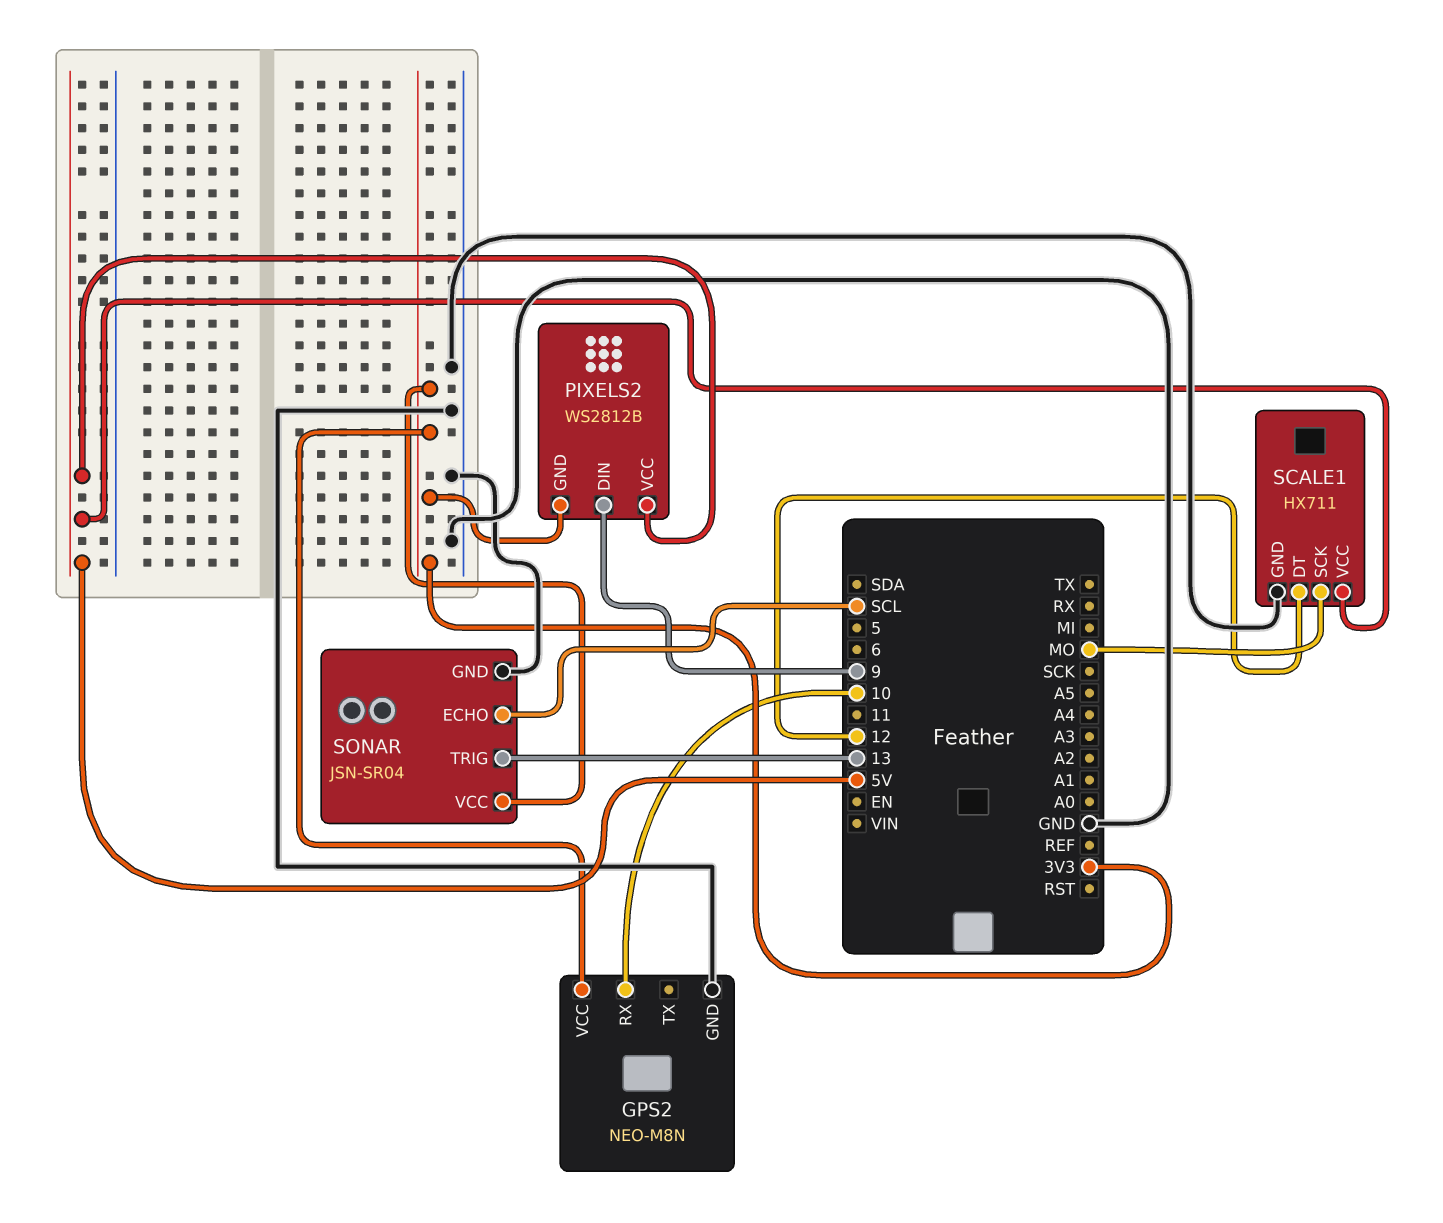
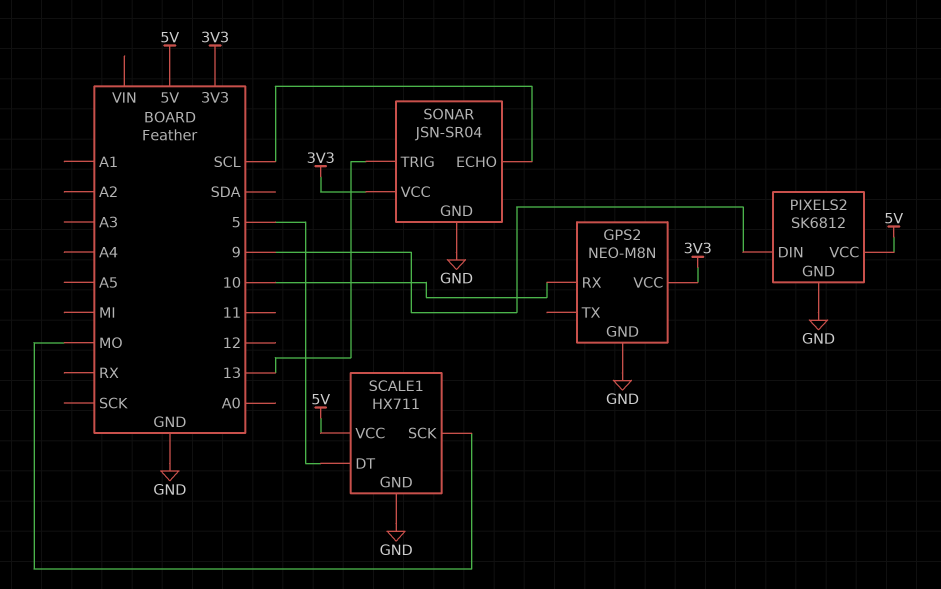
PIXELS2: WS2812B -> SK6812
PIXELS2 pin GND: 3V3 -> GND
SCALE1 pin DT: 12 -> 5

